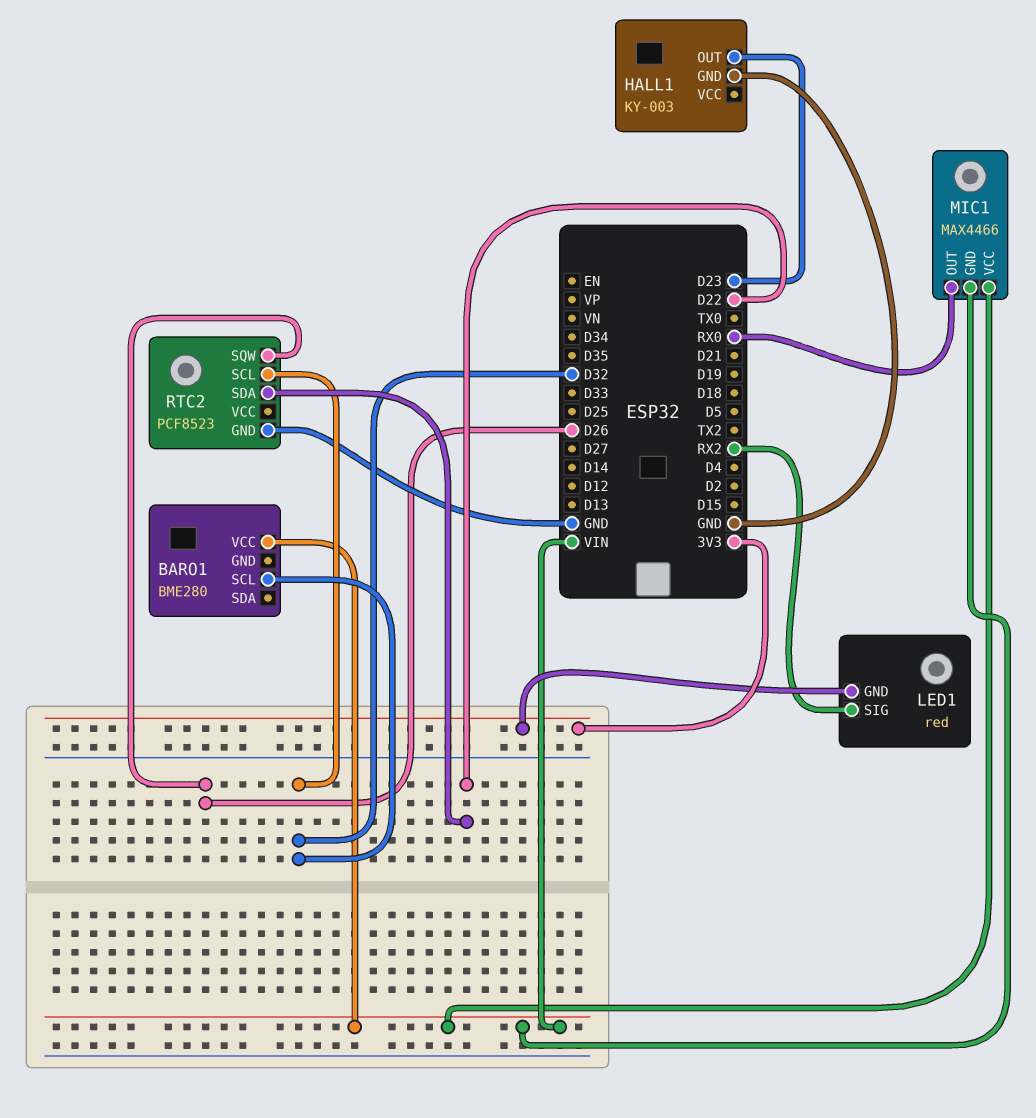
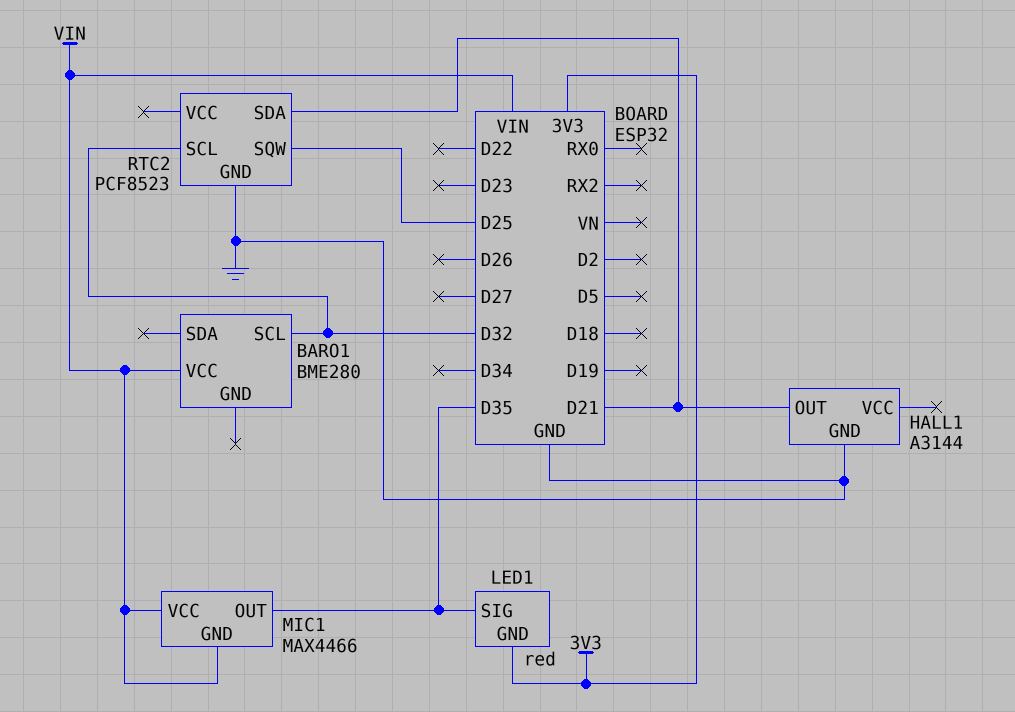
HALL1: KY-003 -> A3144
HALL1 pin OUT: D23 -> D21
LED1 pin SIG: RX2 -> D35
MIC1 pin OUT: RX0 -> D35
RTC2 pin SDA: D22 -> D21
RTC2 pin SQW: D26 -> D25

